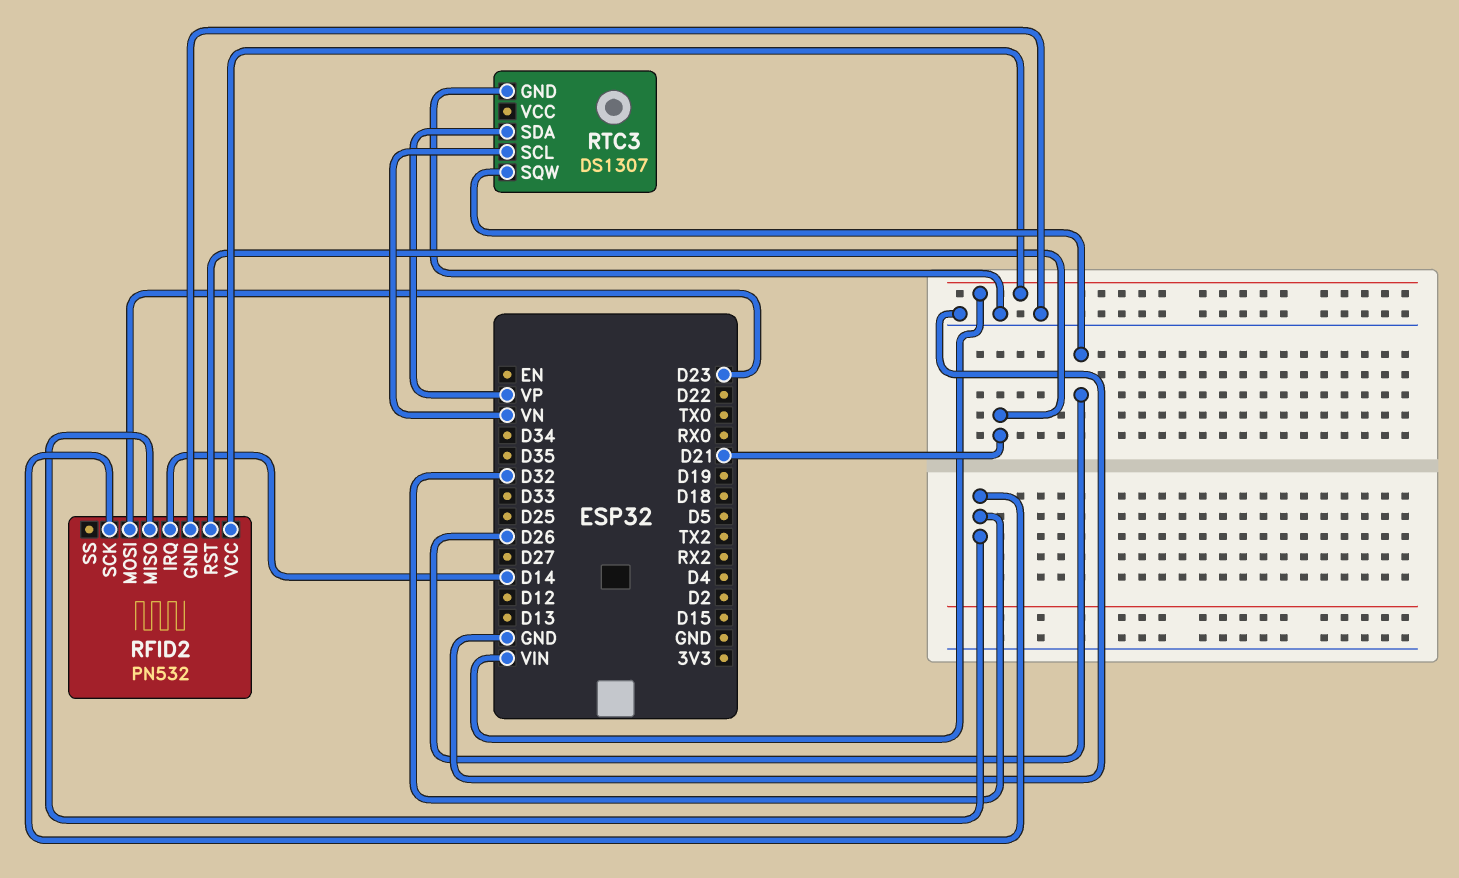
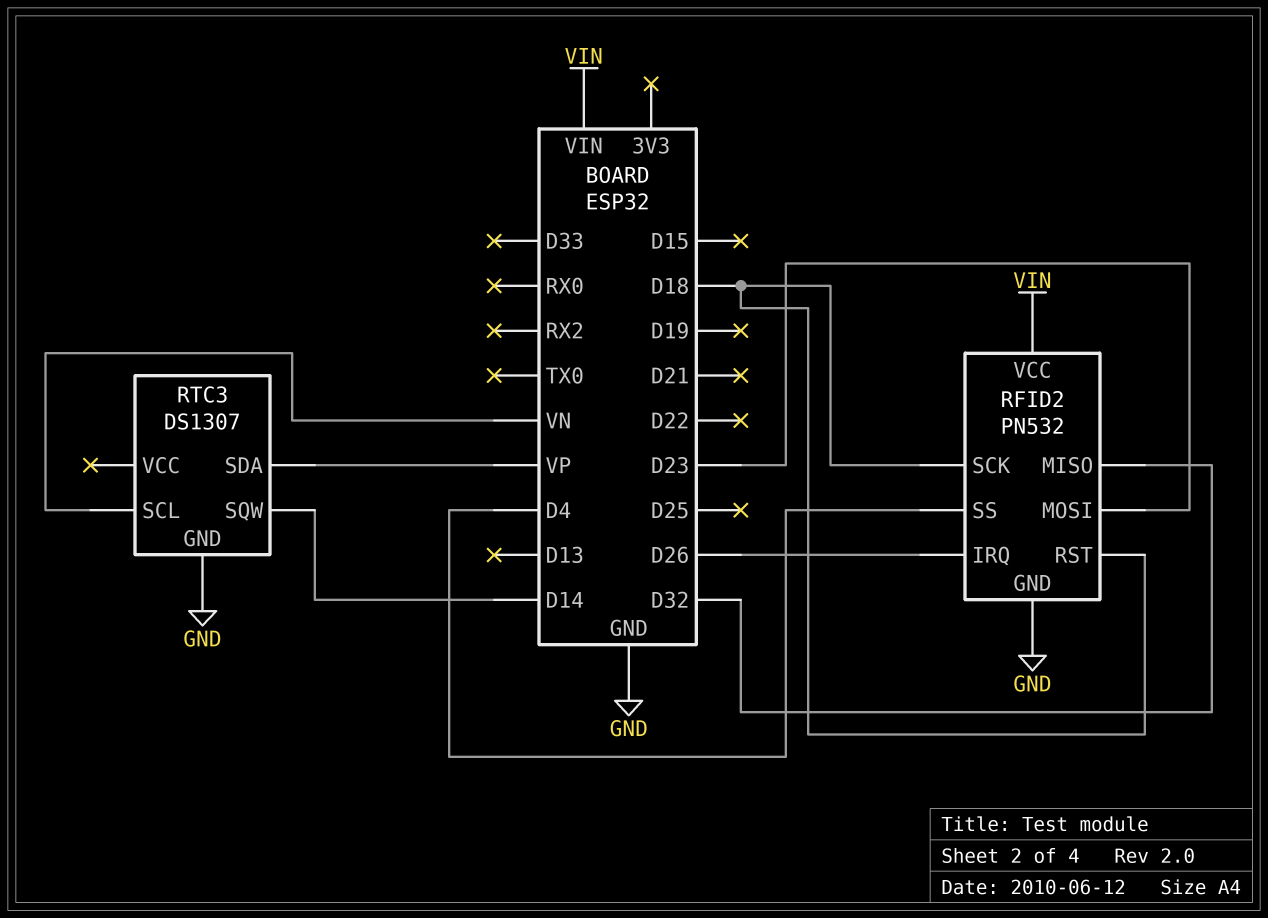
RFID2 pin IRQ: D14 -> D26
RFID2 pin RST: D21 -> D18
RFID2 pin SCK: D32 -> D18
RFID2 pin SS: none -> D4
RTC3 pin SQW: D26 -> D14

